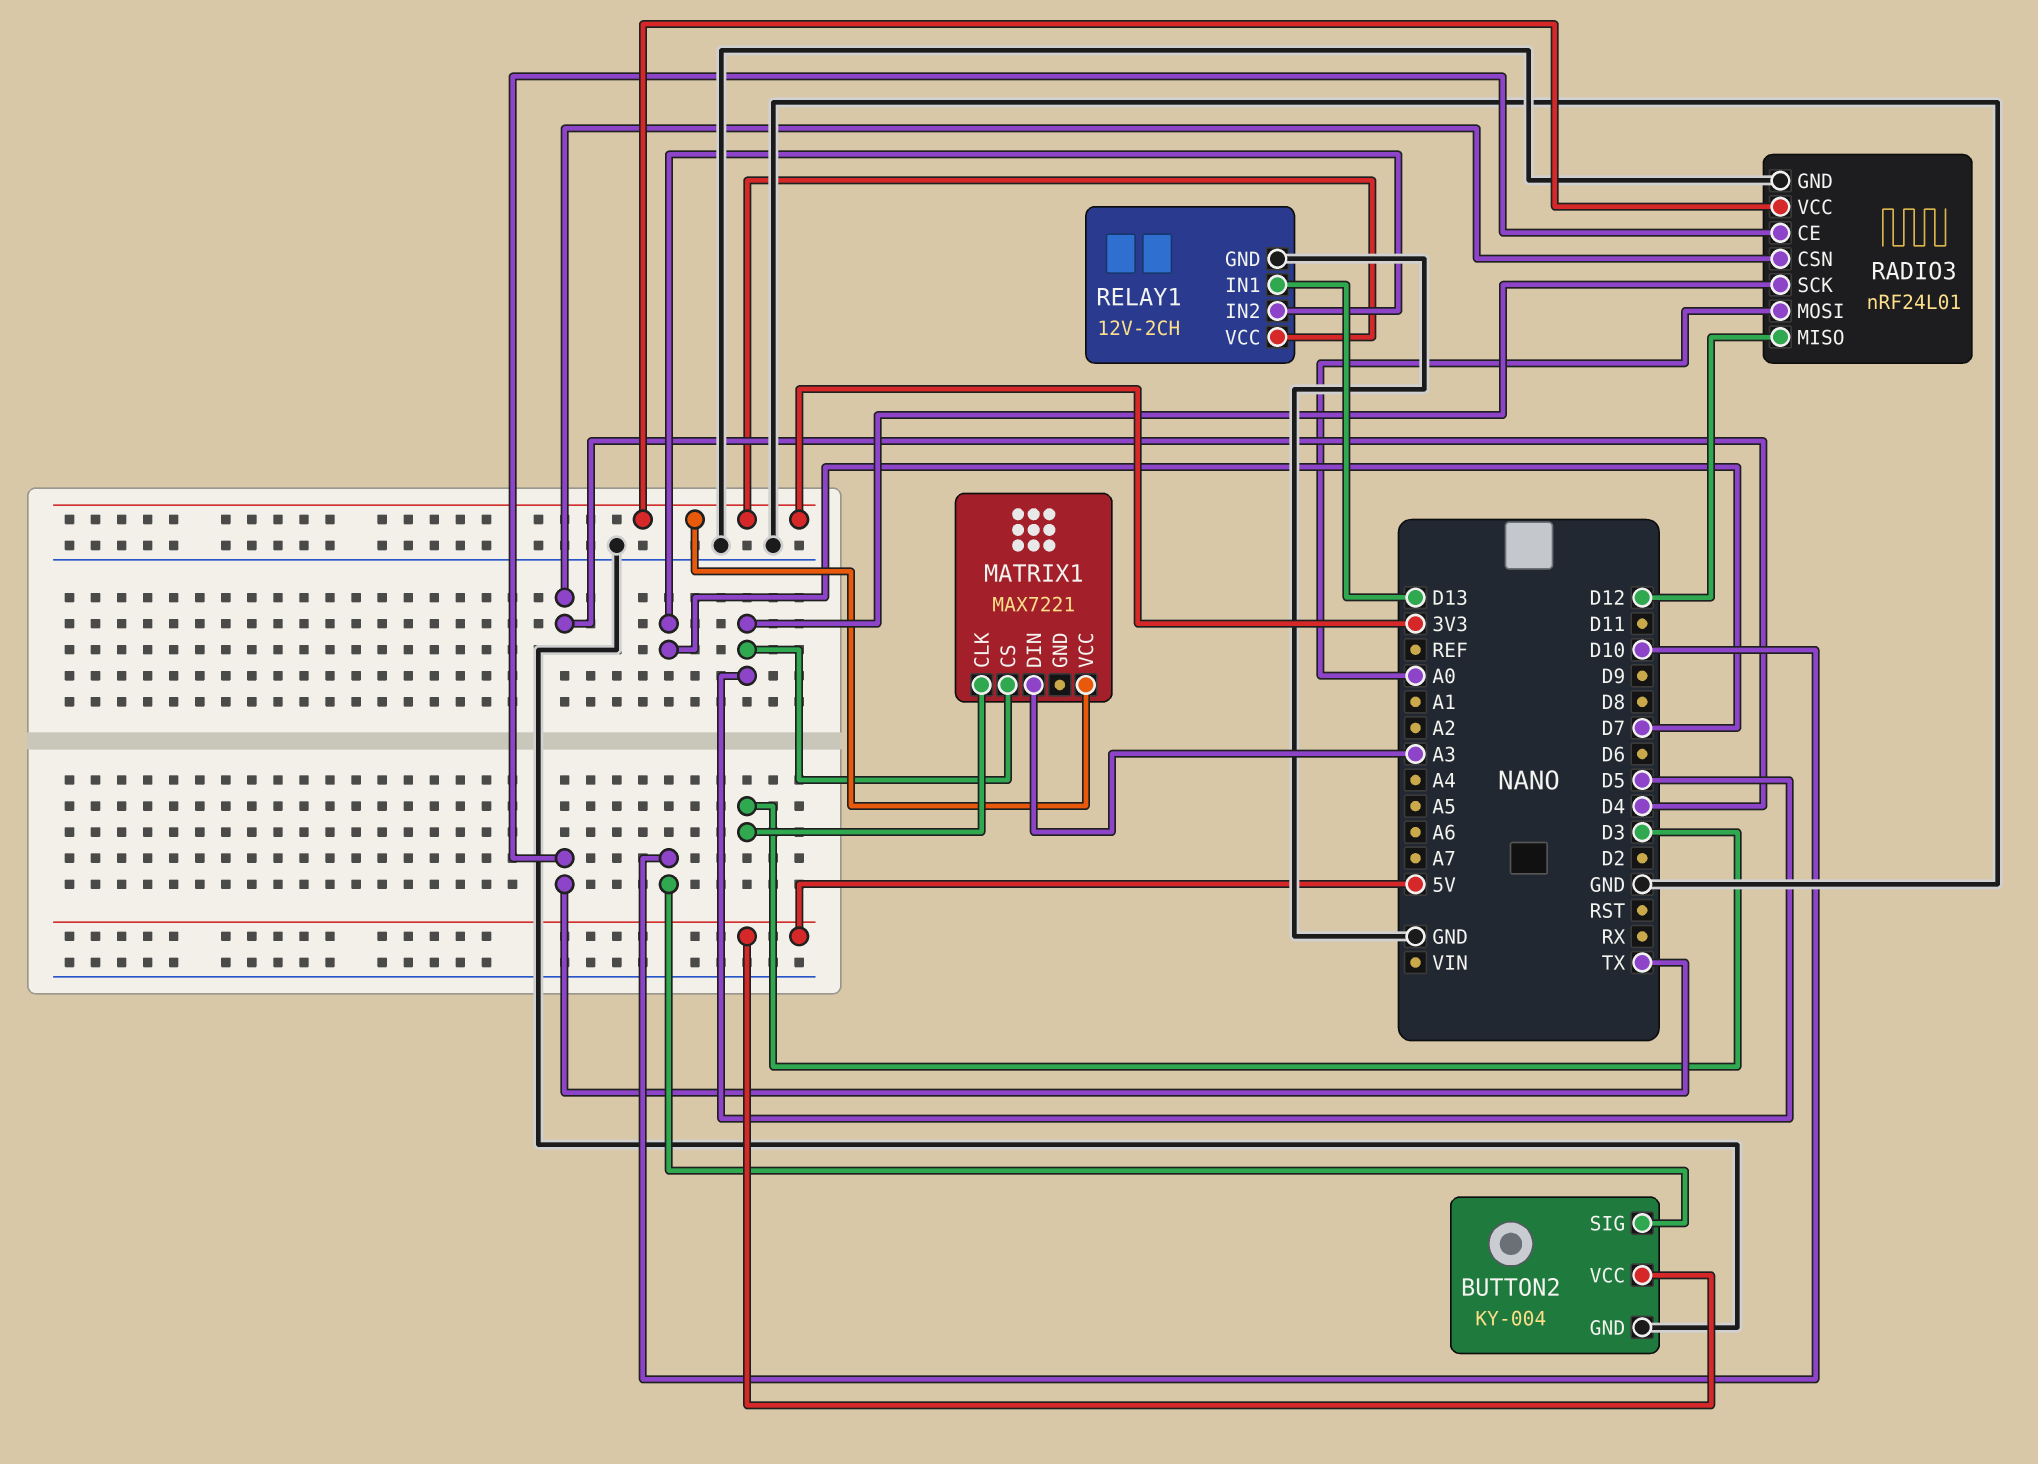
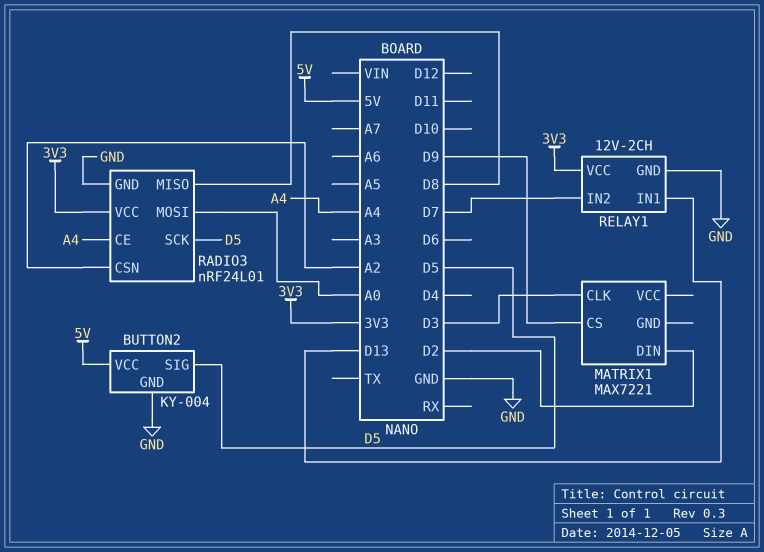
BUTTON2 pin SIG: D10 -> D5
MATRIX1 pin CS: D5 -> D9
MATRIX1 pin DIN: A3 -> D2
MATRIX1 pin VCC: 3V3 -> none
RADIO3 pin CE: TX -> A4
RADIO3 pin CSN: D4 -> A2
RADIO3 pin MISO: D12 -> D8

